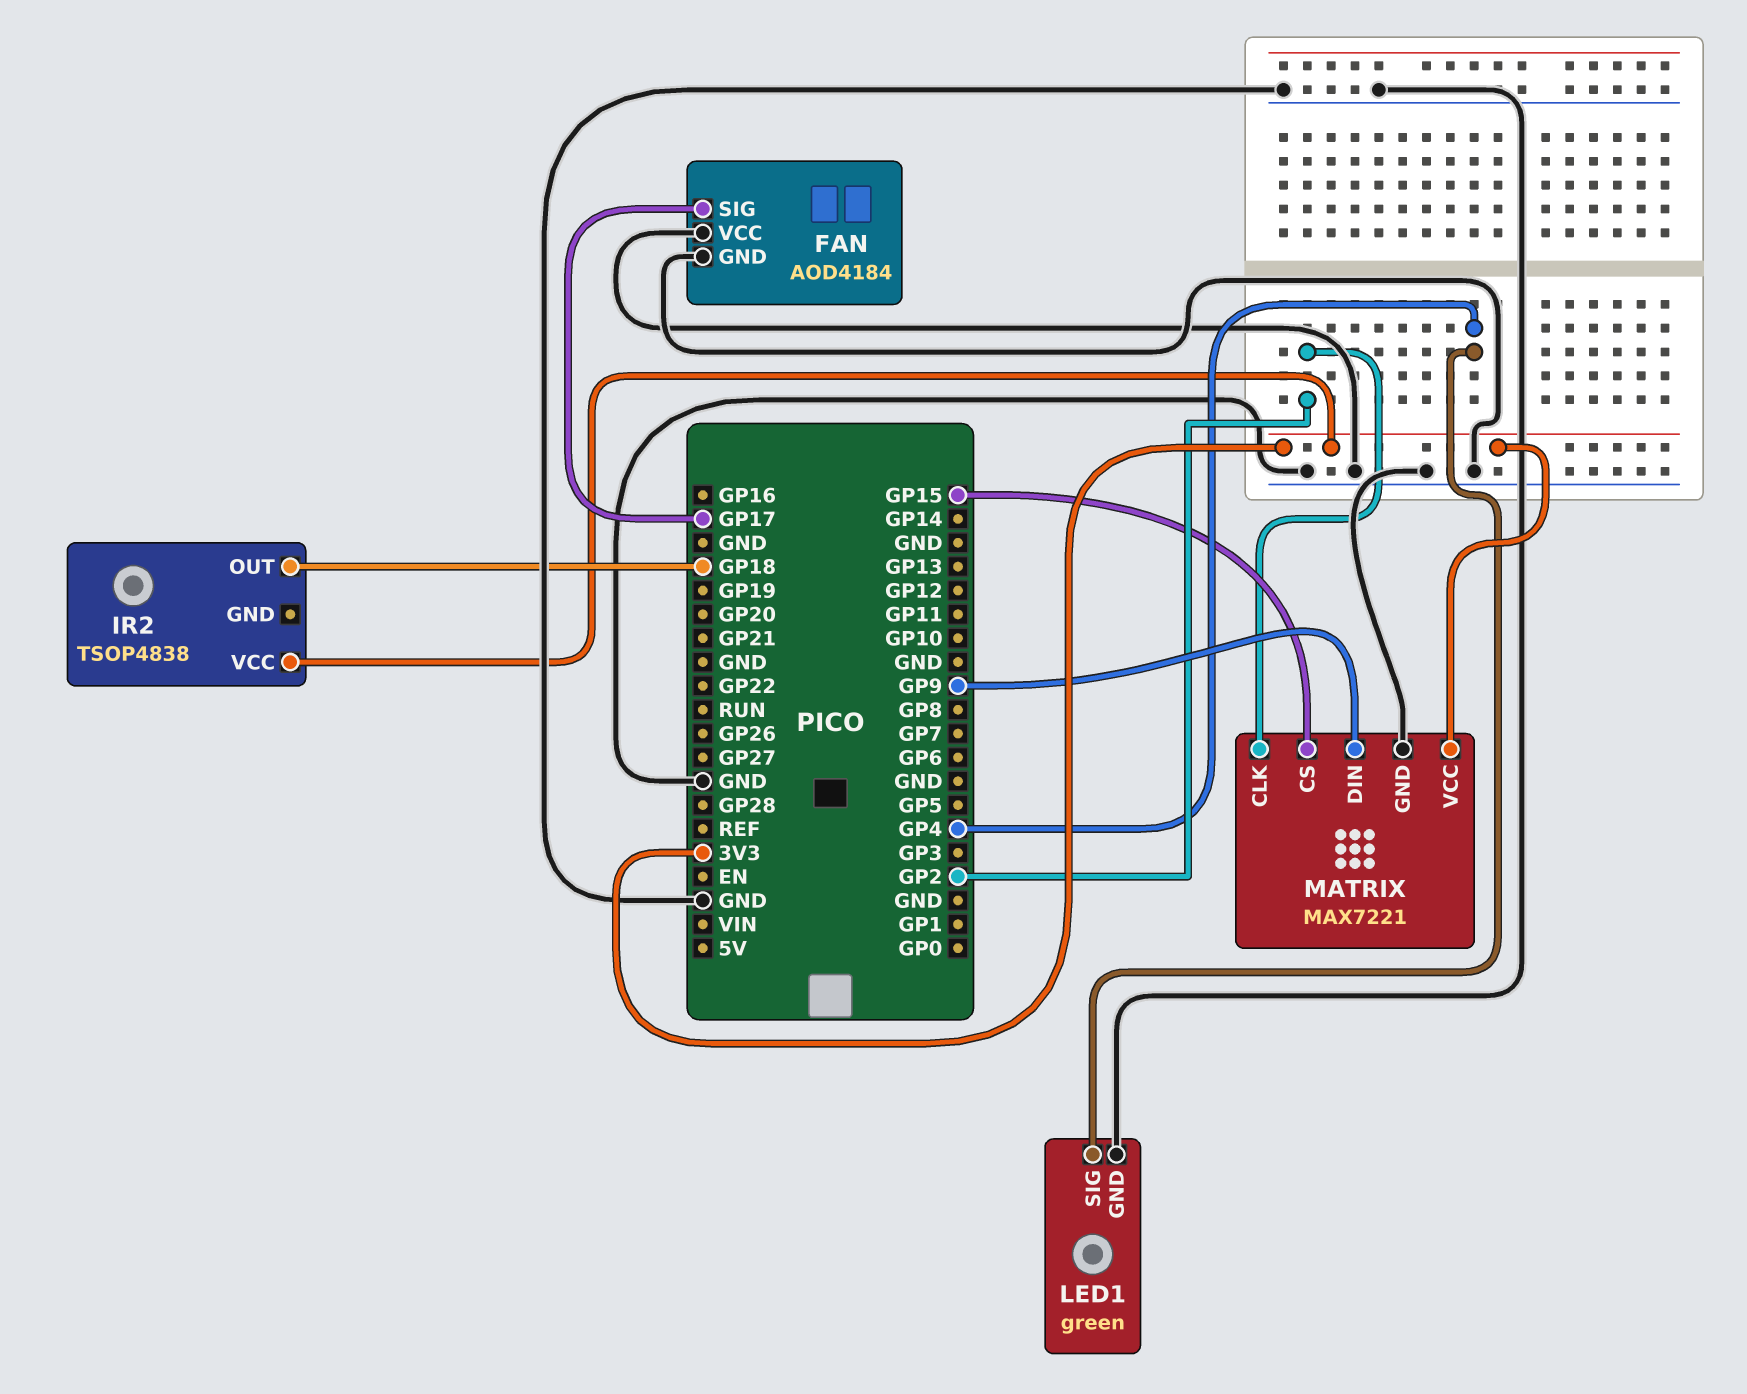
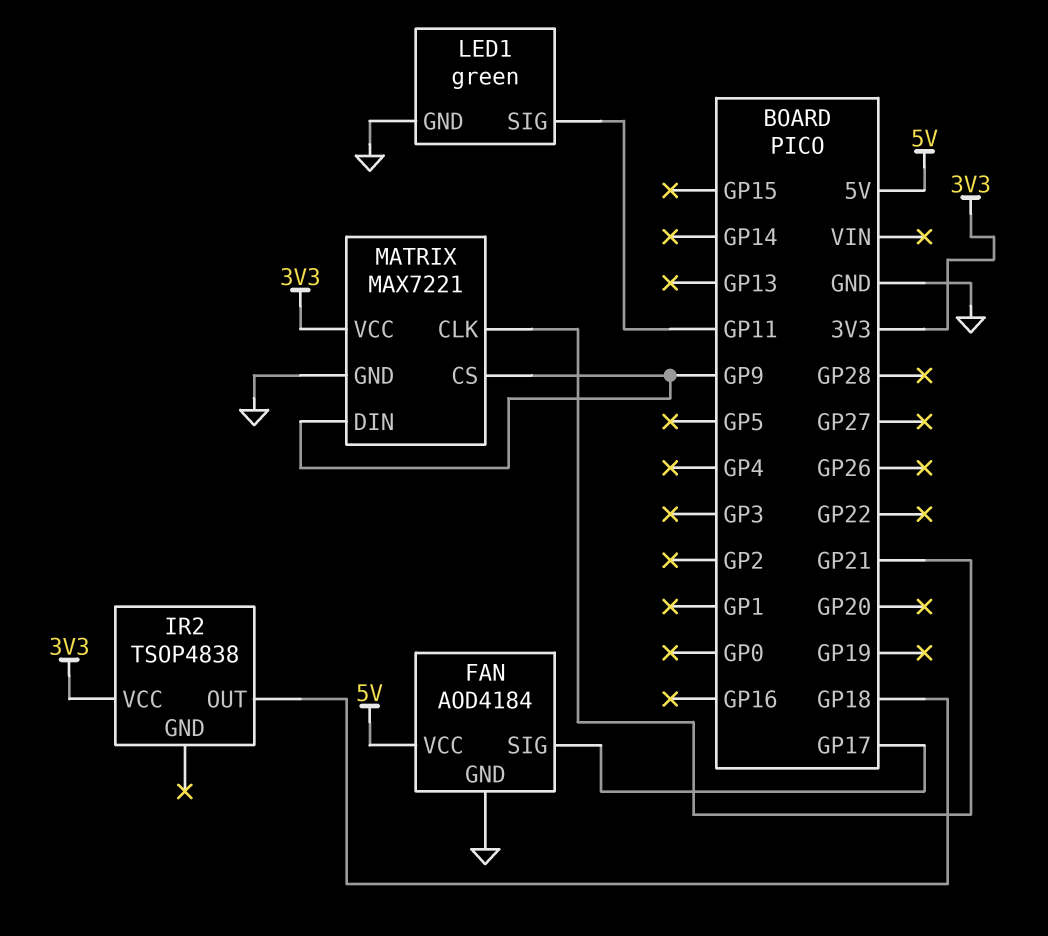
FAN pin VCC: GND -> 5V
LED1 pin SIG: GP4 -> GP11
MATRIX pin CLK: GP2 -> GP21
MATRIX pin CS: GP15 -> GP9

